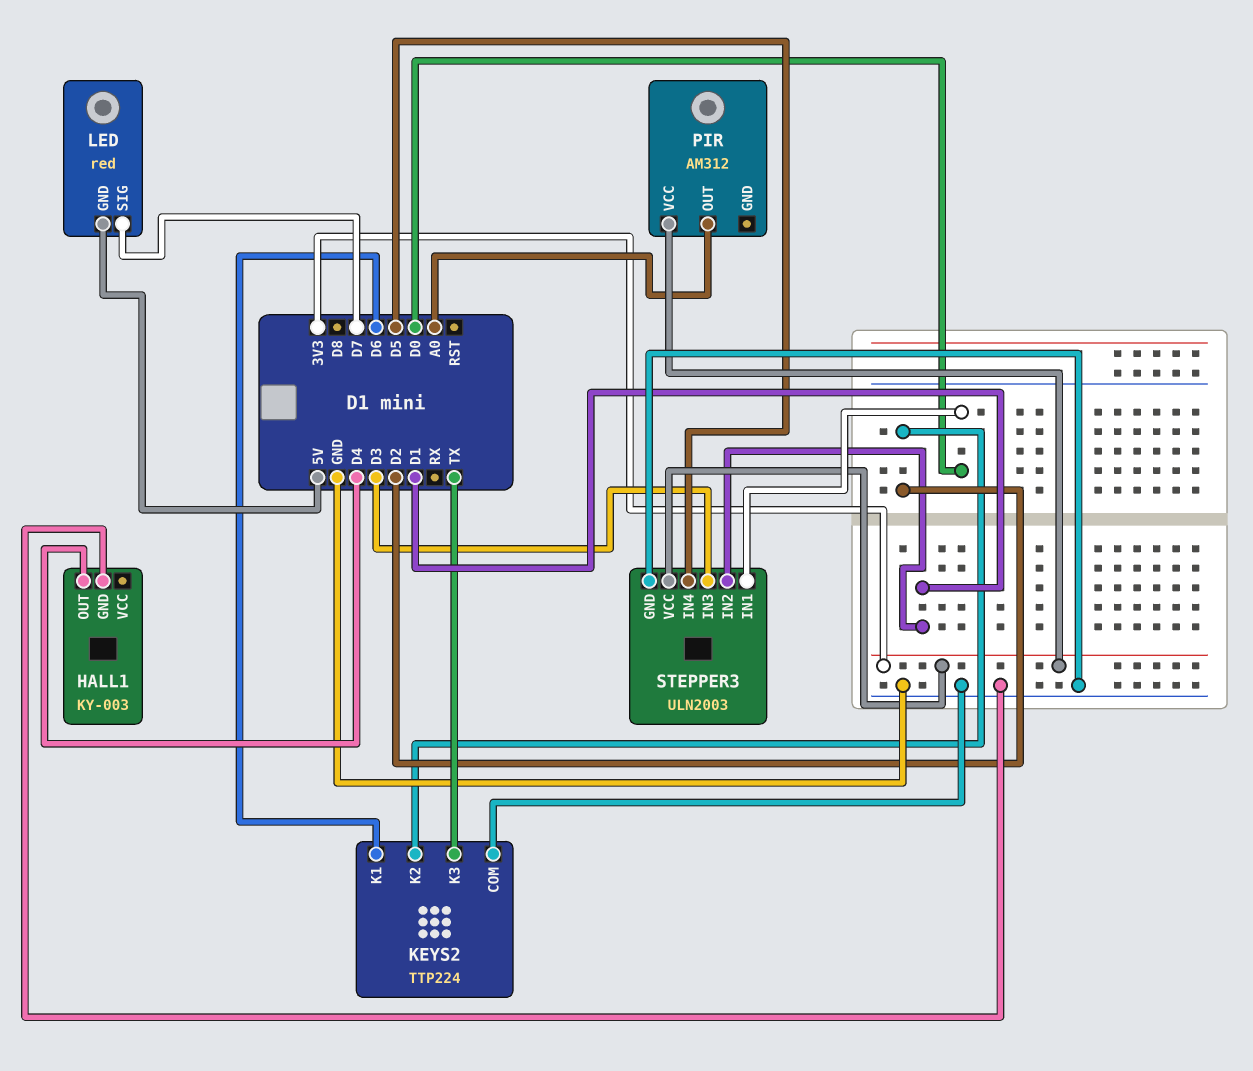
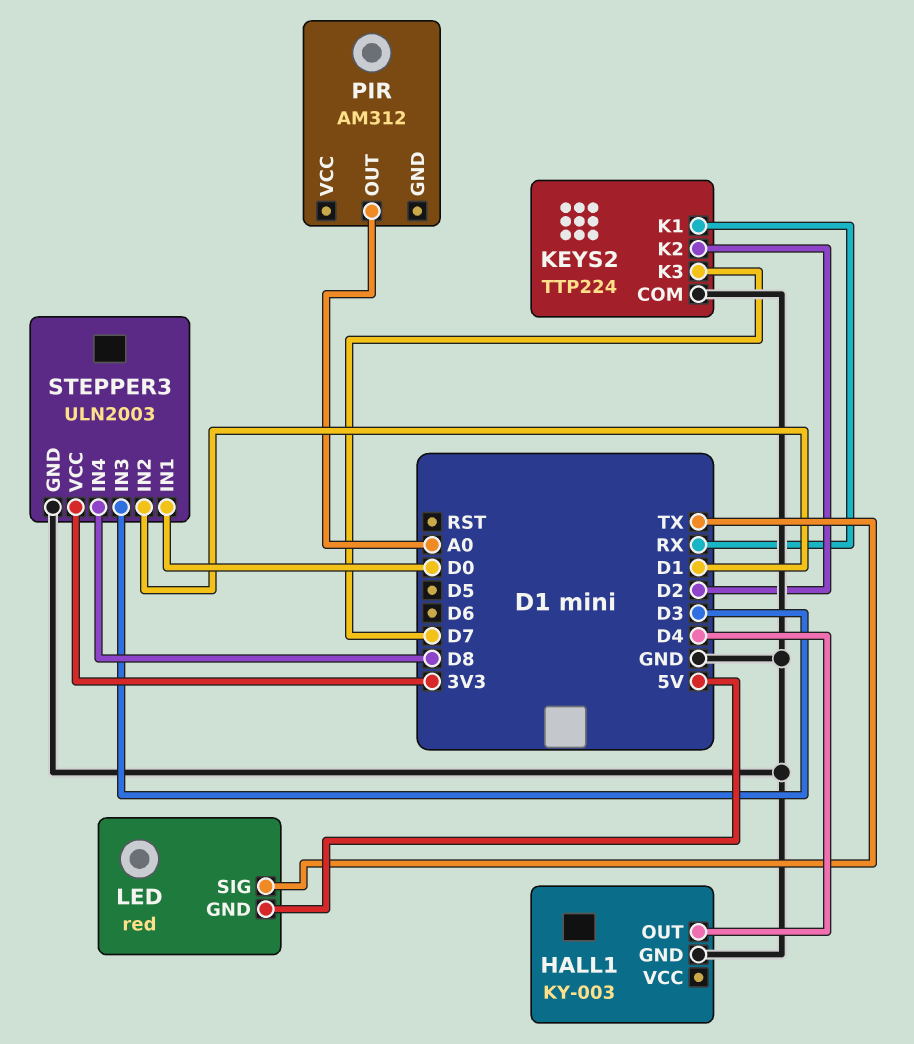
KEYS2 pin K1: D6 -> RX
KEYS2 pin K3: TX -> D7
LED pin SIG: D7 -> TX
PIR pin VCC: 3V3 -> none
STEPPER3 pin IN4: D5 -> D8

